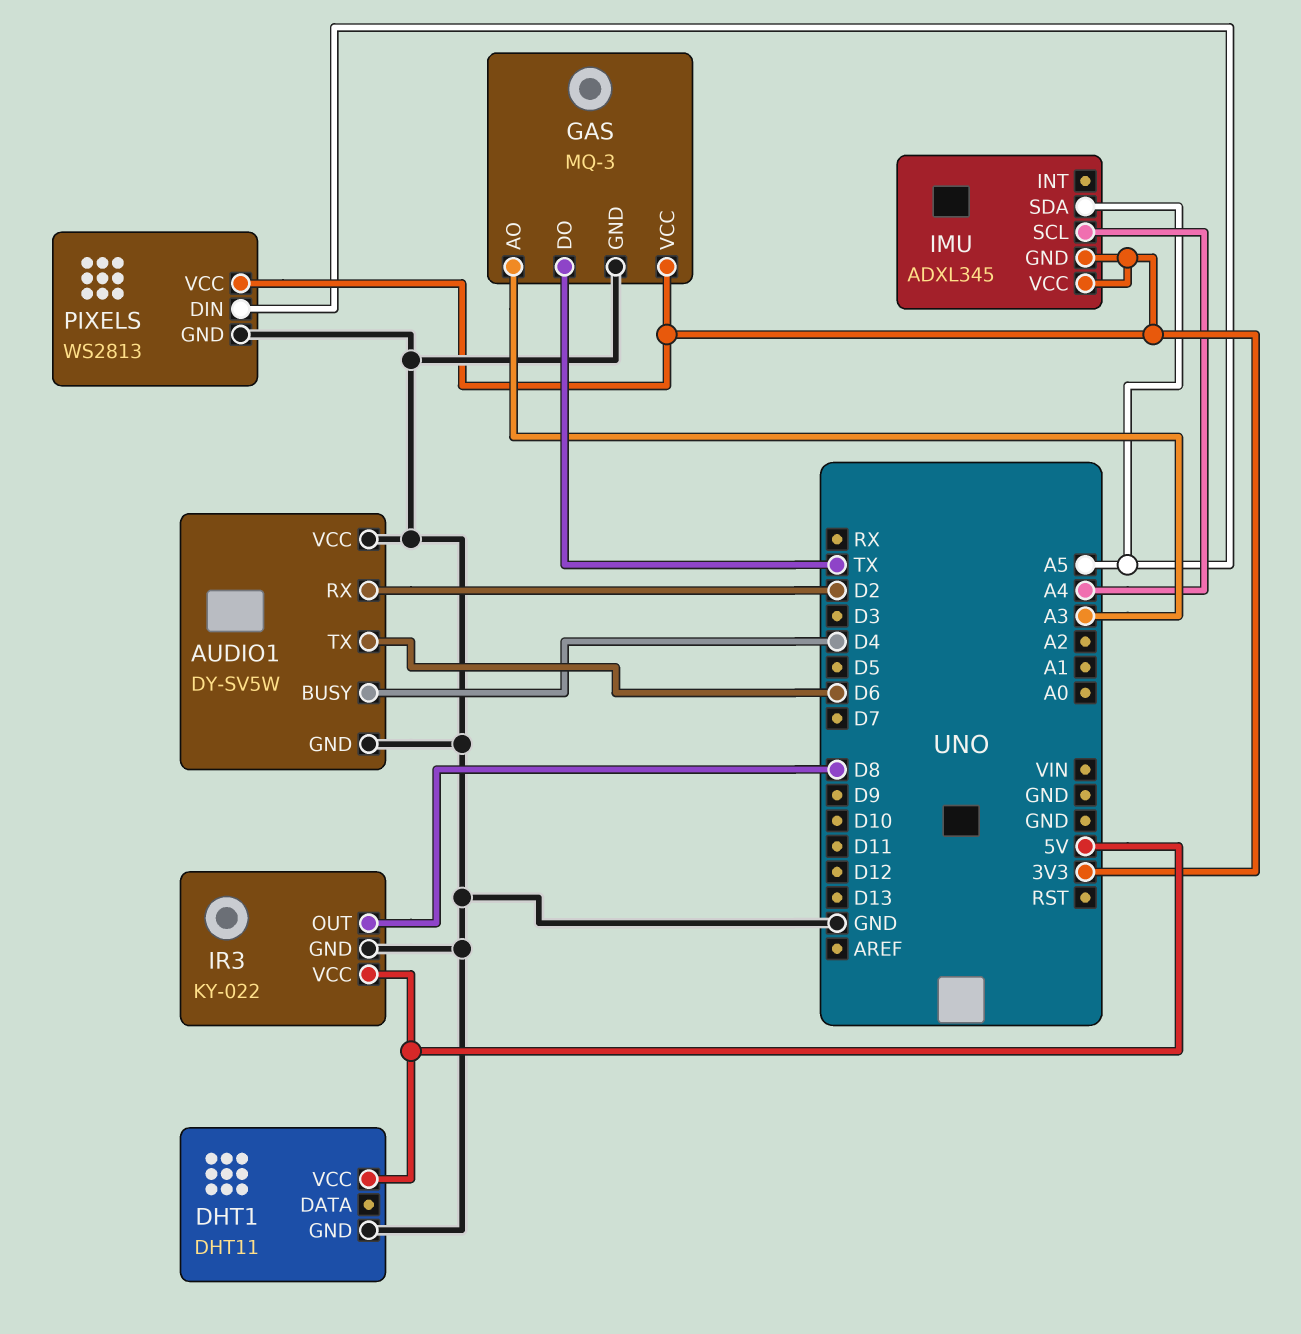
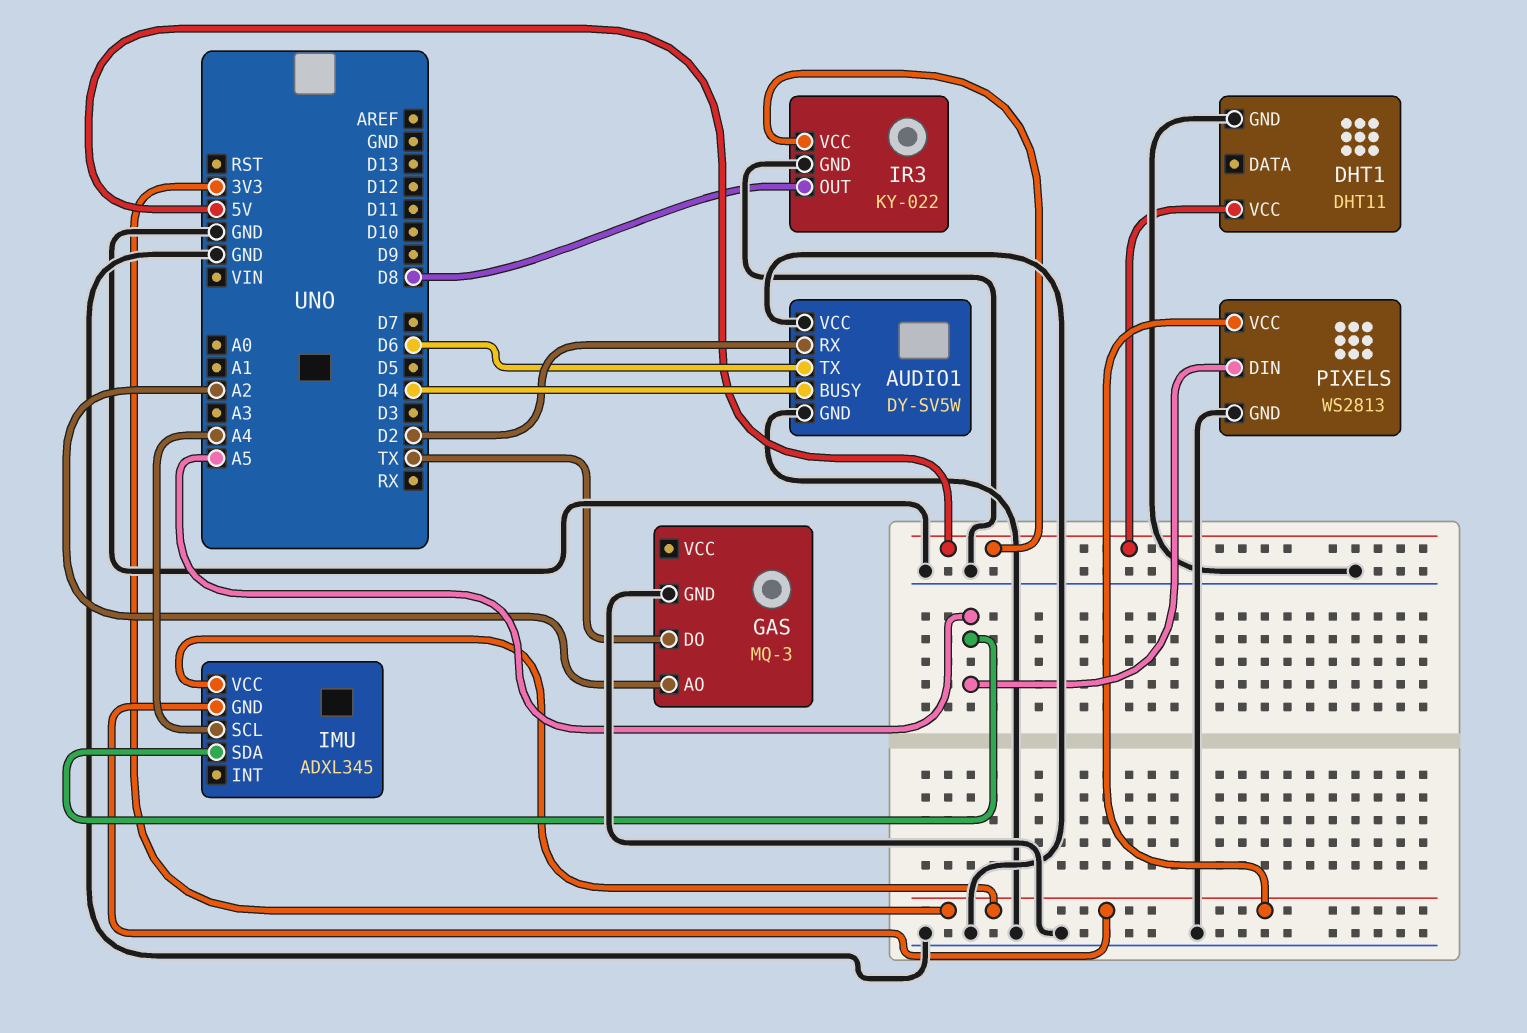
GAS pin AO: A3 -> A2
GAS pin VCC: 3V3 -> none

